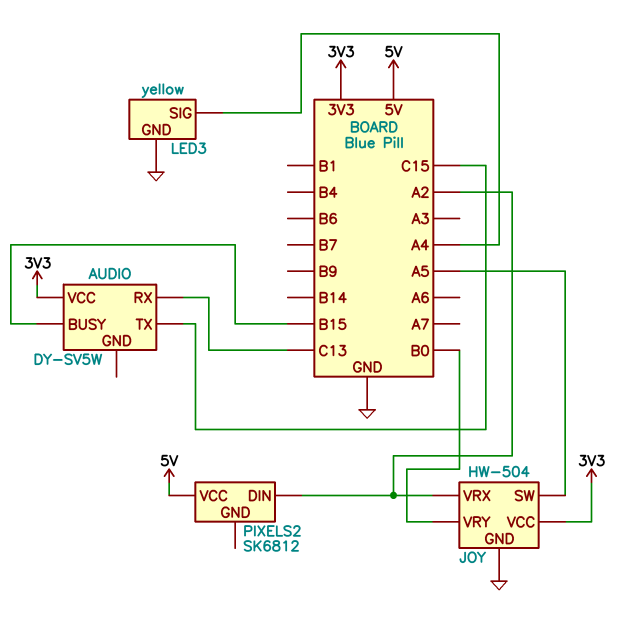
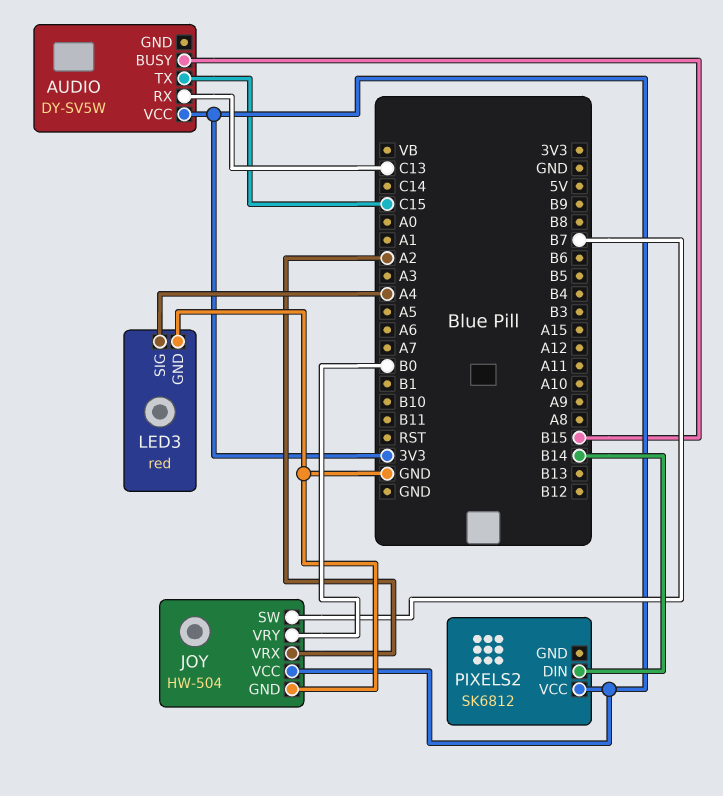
JOY pin SW: A5 -> B7
LED3: yellow -> red
PIXELS2 pin DIN: A2 -> B14
PIXELS2 pin VCC: 5V -> 3V3

